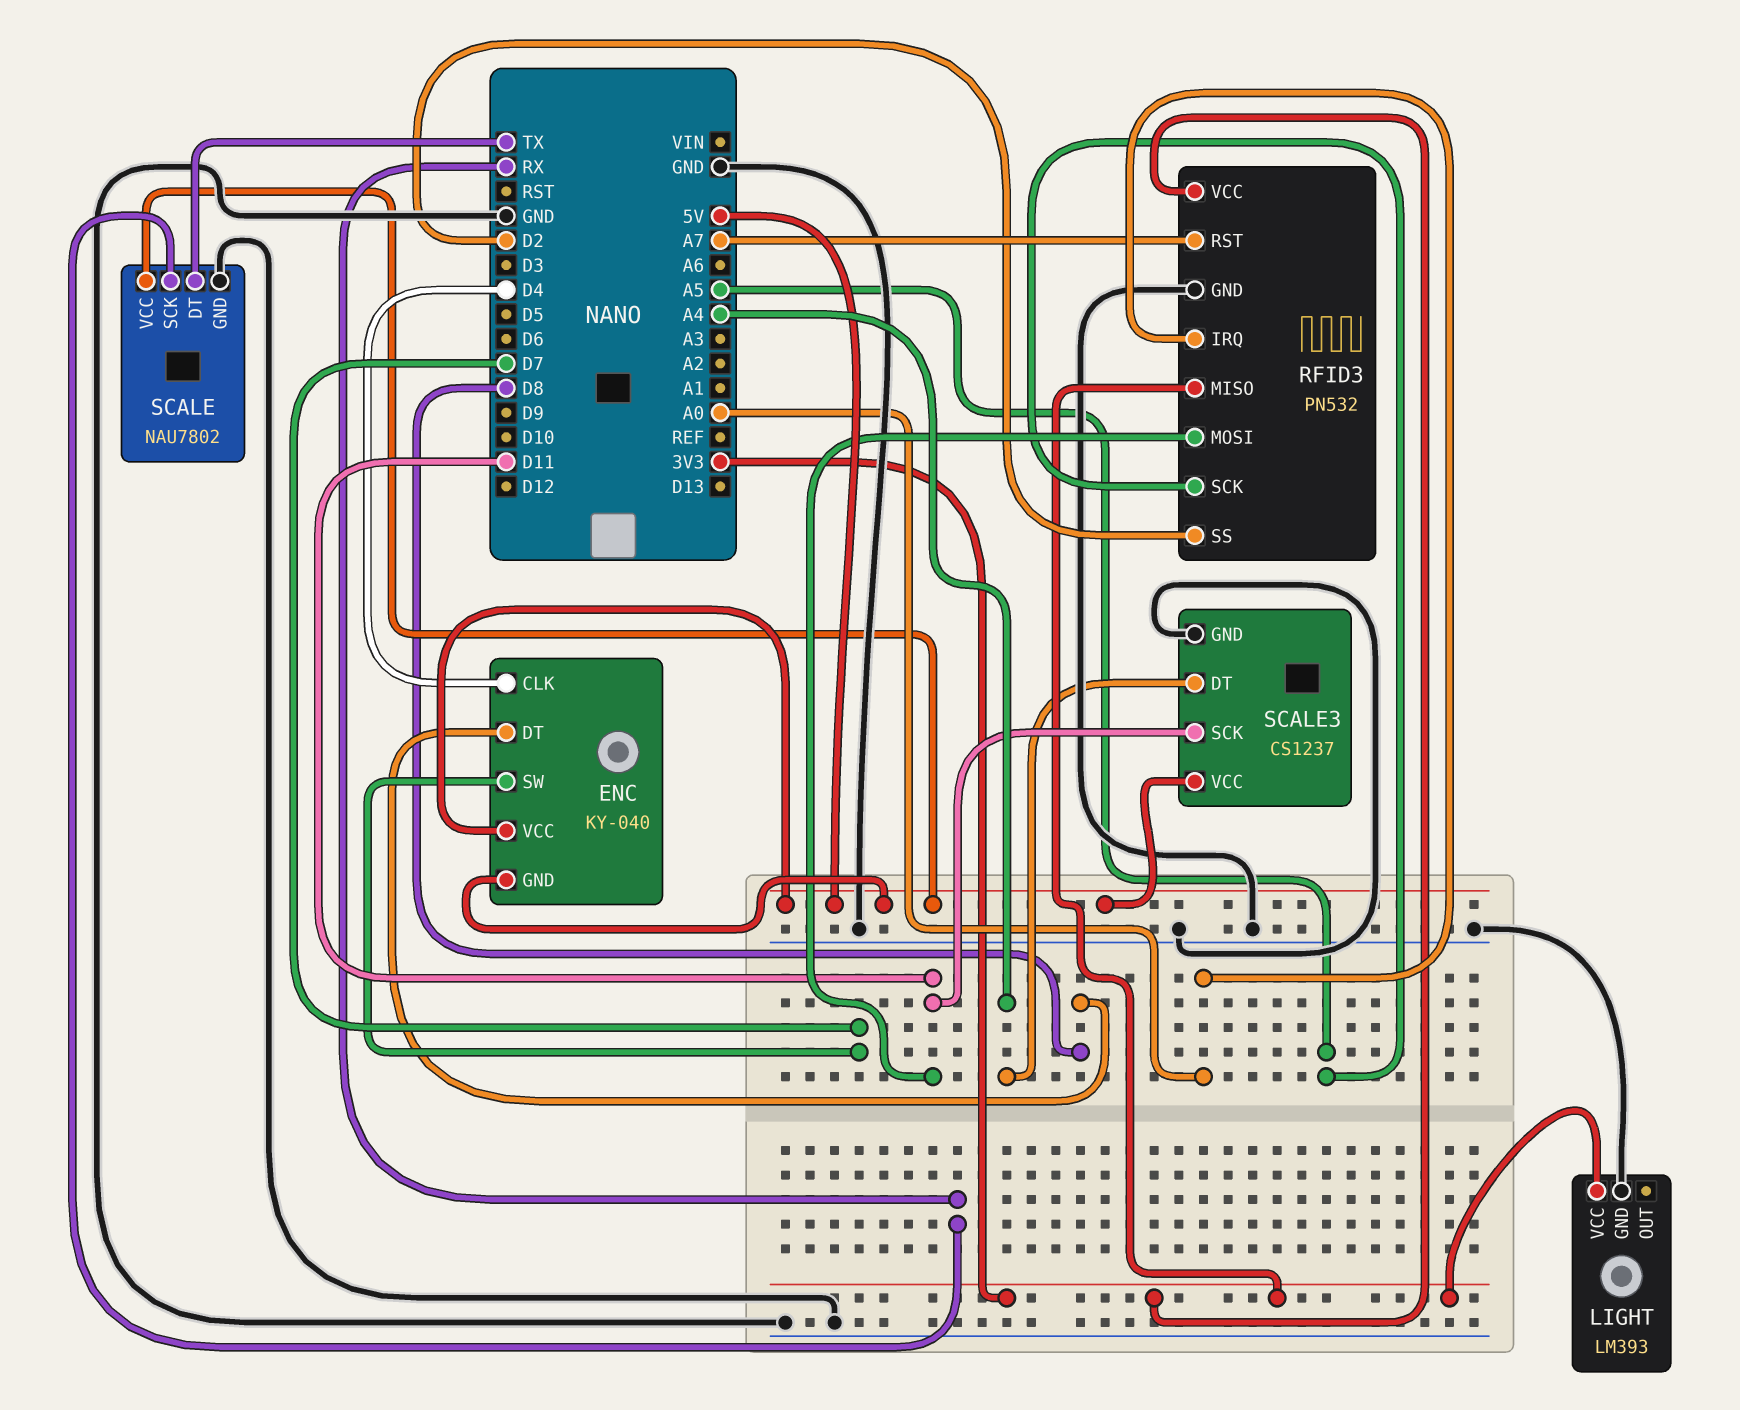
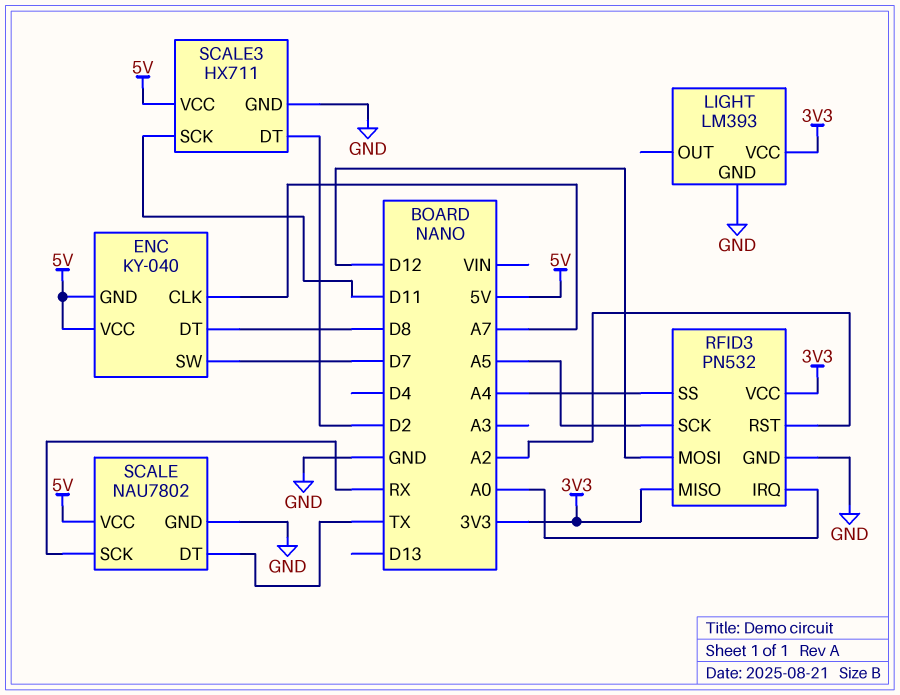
ENC pin CLK: D4 -> A7
RFID3 pin MOSI: D11 -> D12
RFID3 pin RST: A7 -> A2
RFID3 pin SS: D2 -> A4
SCALE3: CS1237 -> HX711
SCALE3 pin DT: A4 -> D2

